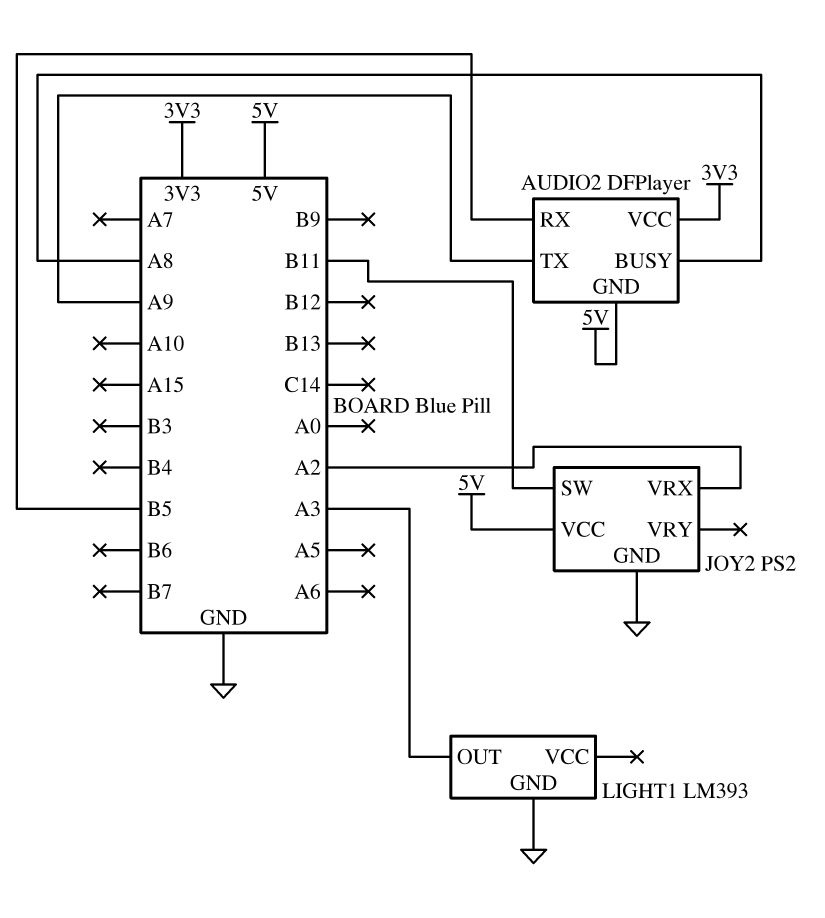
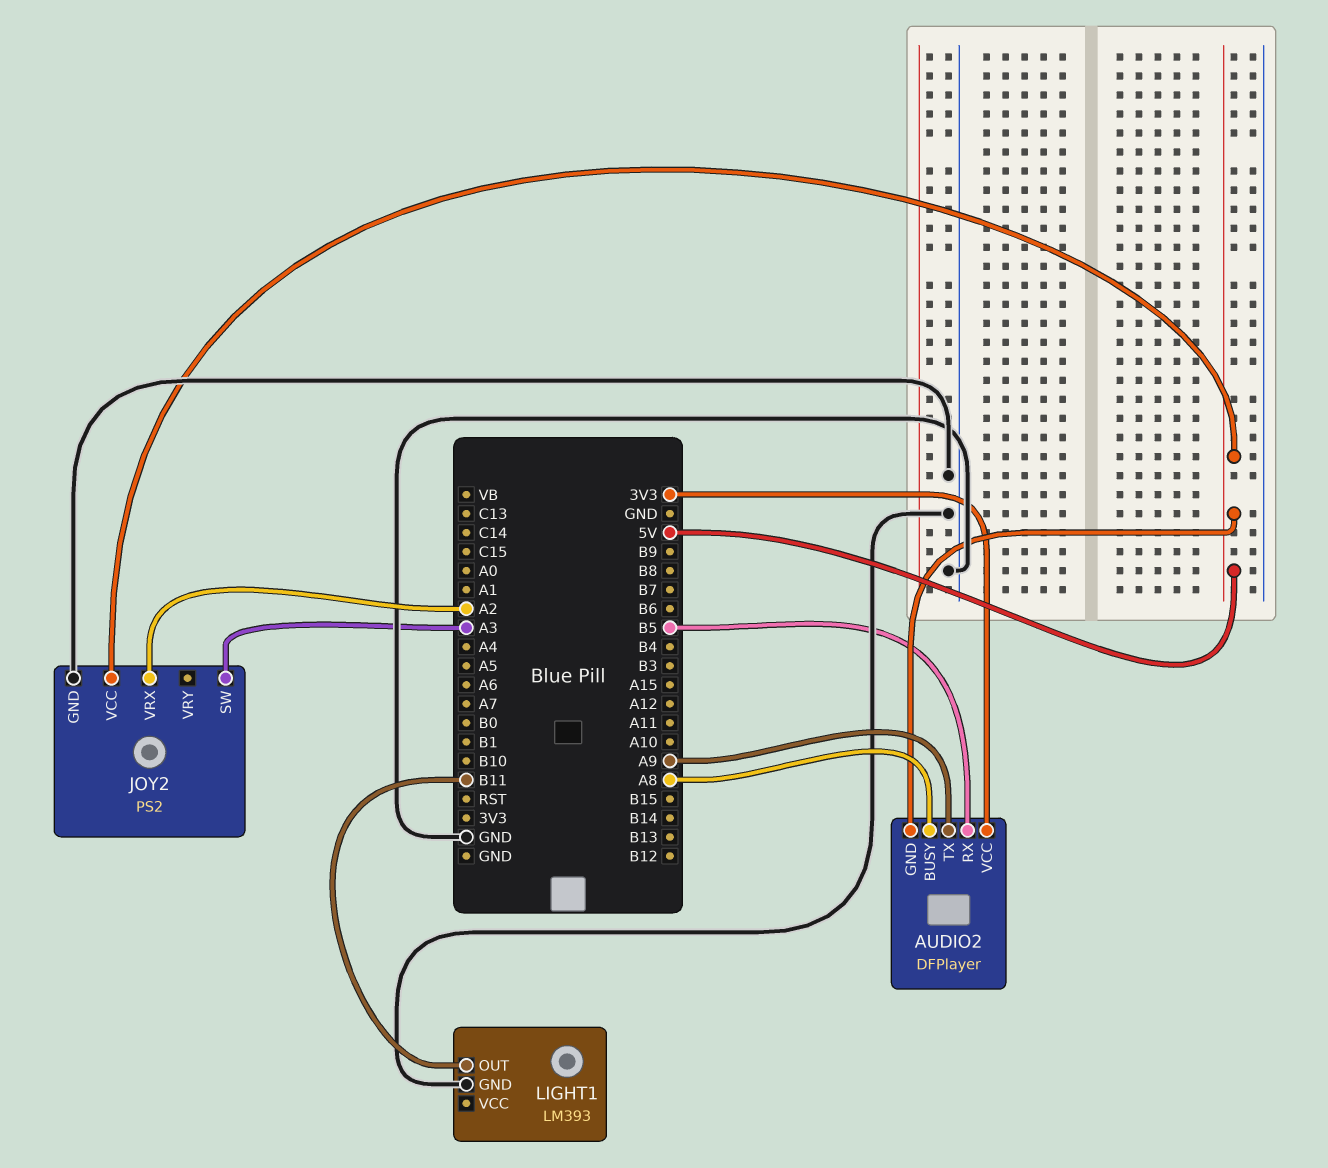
JOY2 pin SW: B11 -> A3
LIGHT1 pin OUT: A3 -> B11

